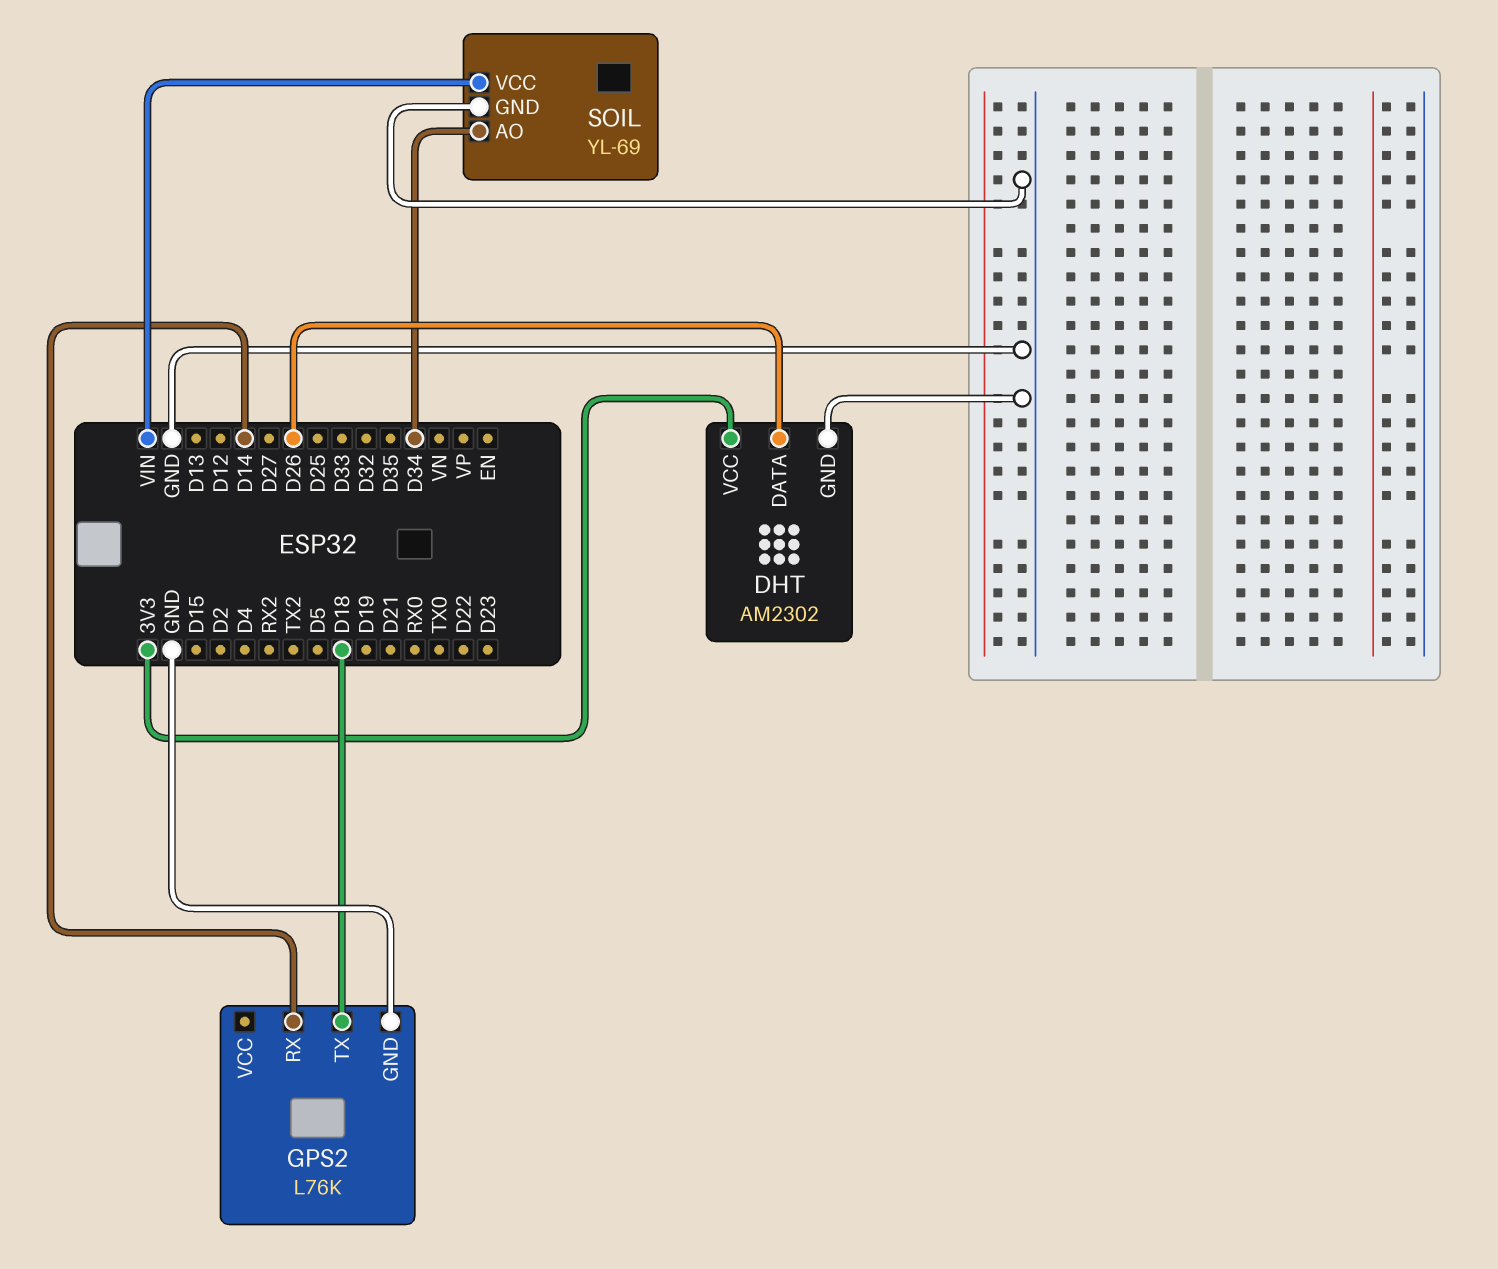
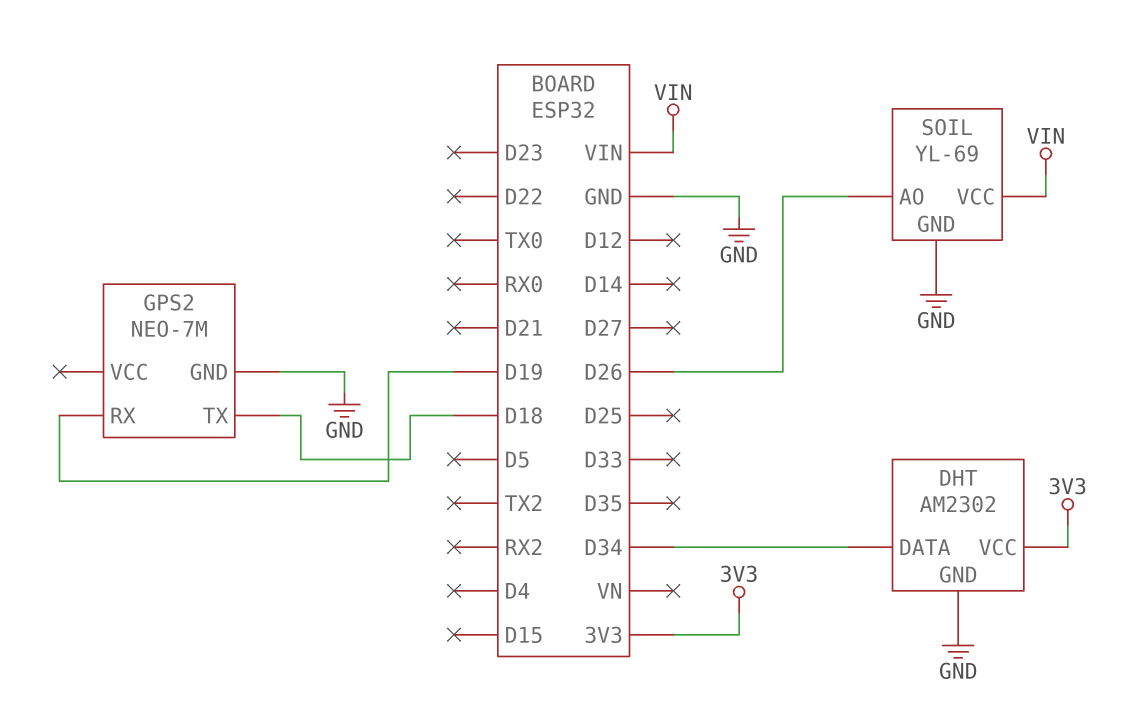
DHT pin DATA: D26 -> D34
GPS2: L76K -> NEO-7M
GPS2 pin RX: D14 -> D19
SOIL pin AO: D34 -> D26

